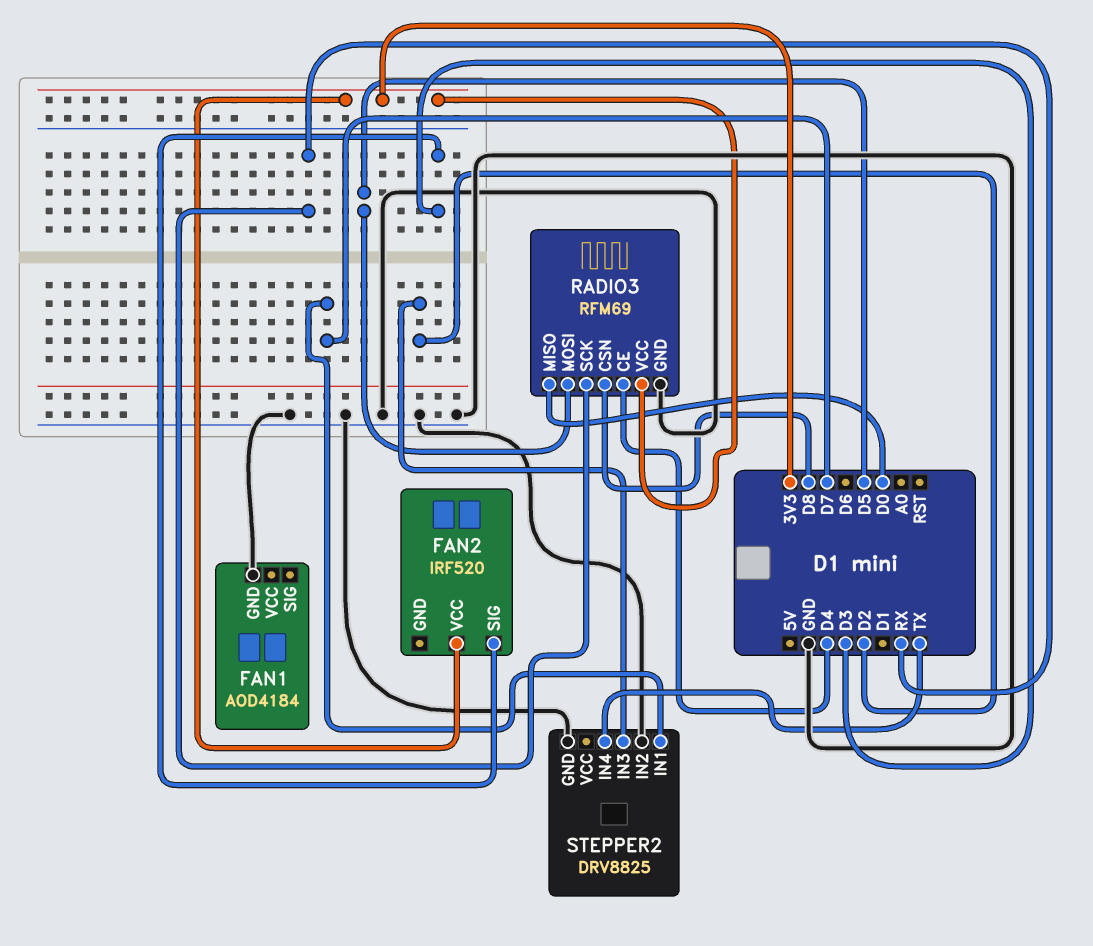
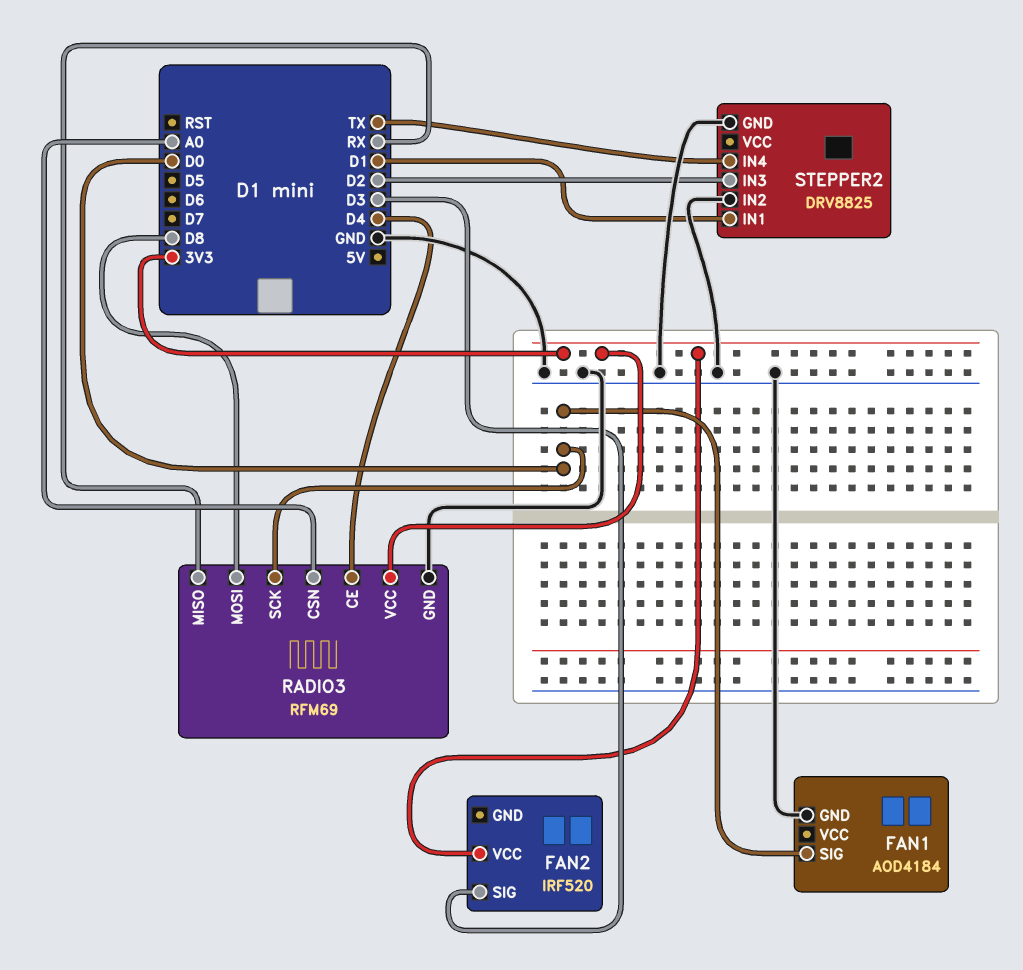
FAN1 pin SIG: none -> D0
RADIO3 pin CSN: D8 -> A0
RADIO3 pin MISO: D0 -> RX
RADIO3 pin MOSI: D5 -> D8
RADIO3 pin SCK: RX -> D0
STEPPER2 pin IN1: D7 -> D1

